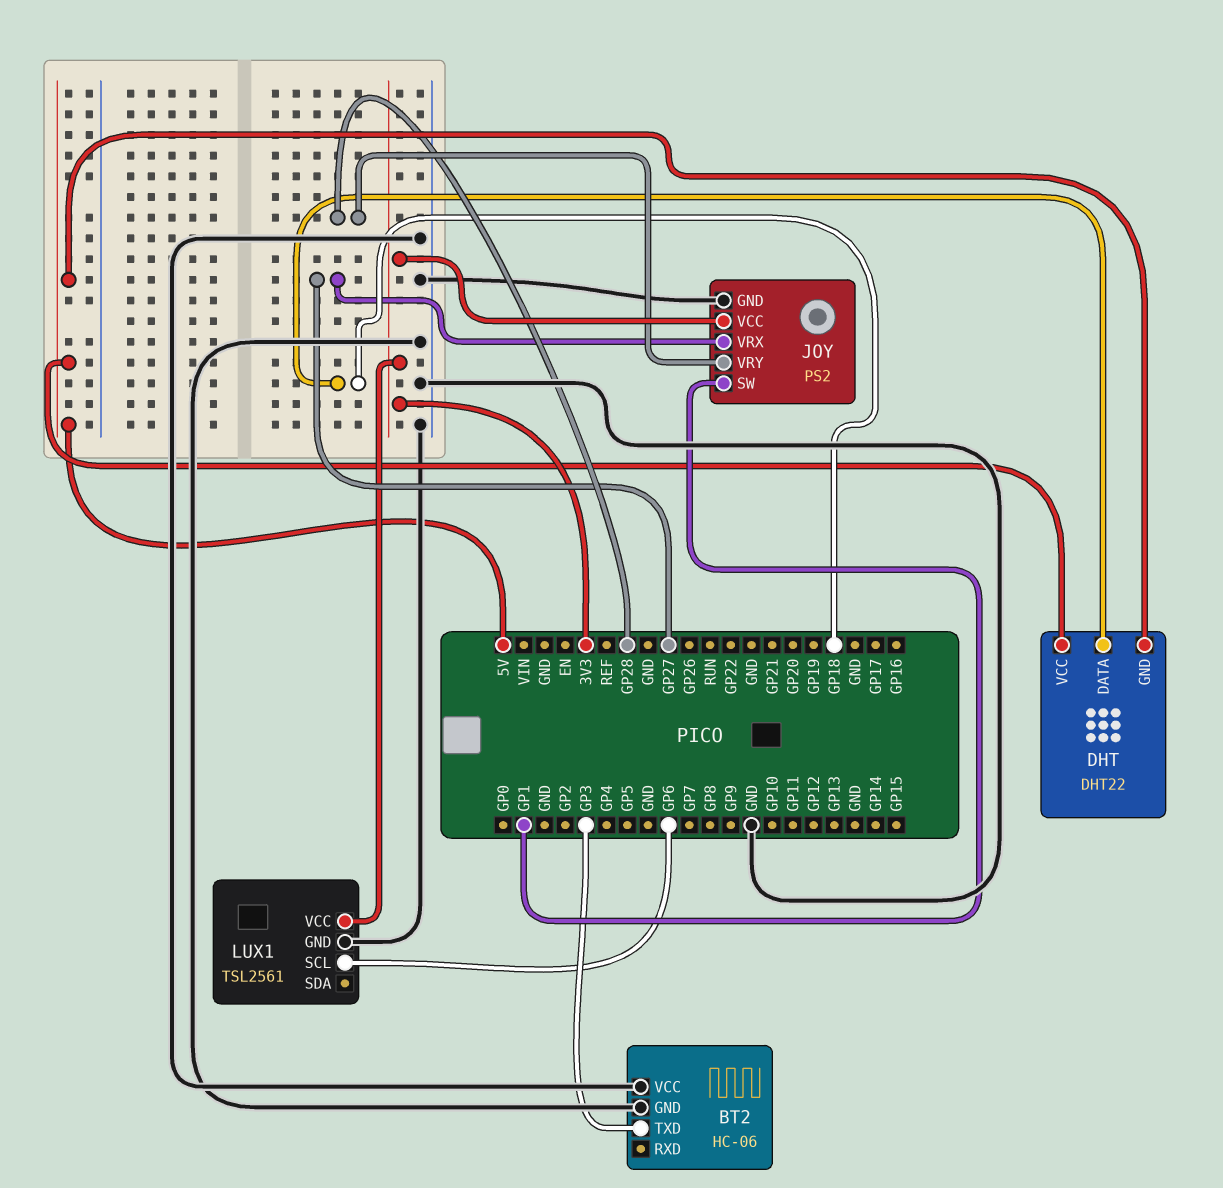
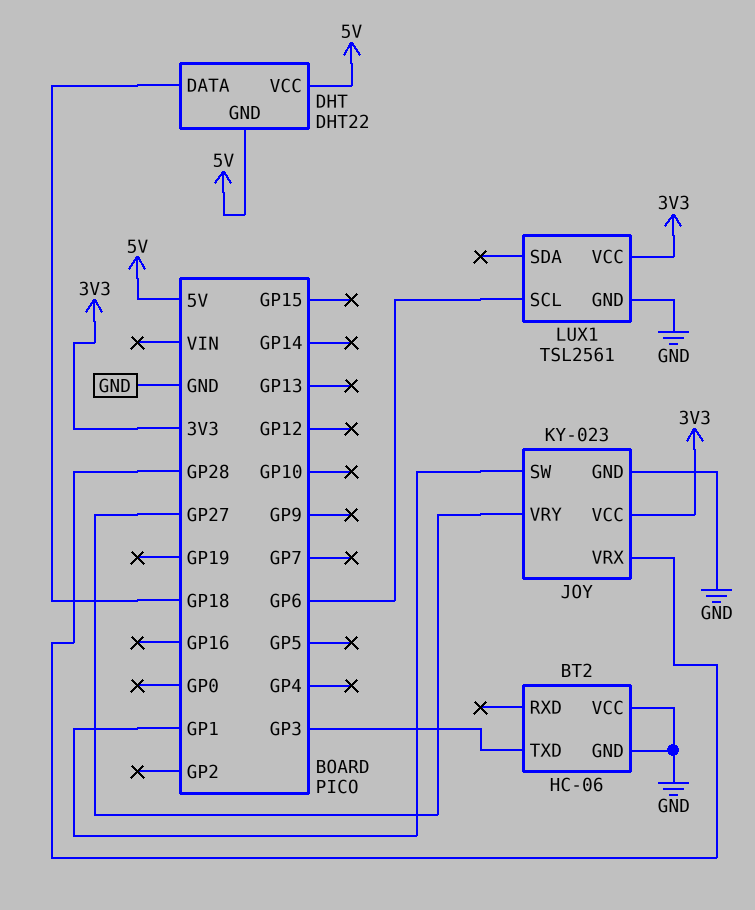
JOY: PS2 -> KY-023
JOY pin VRX: GP27 -> GP28
JOY pin VRY: GP28 -> GP27

